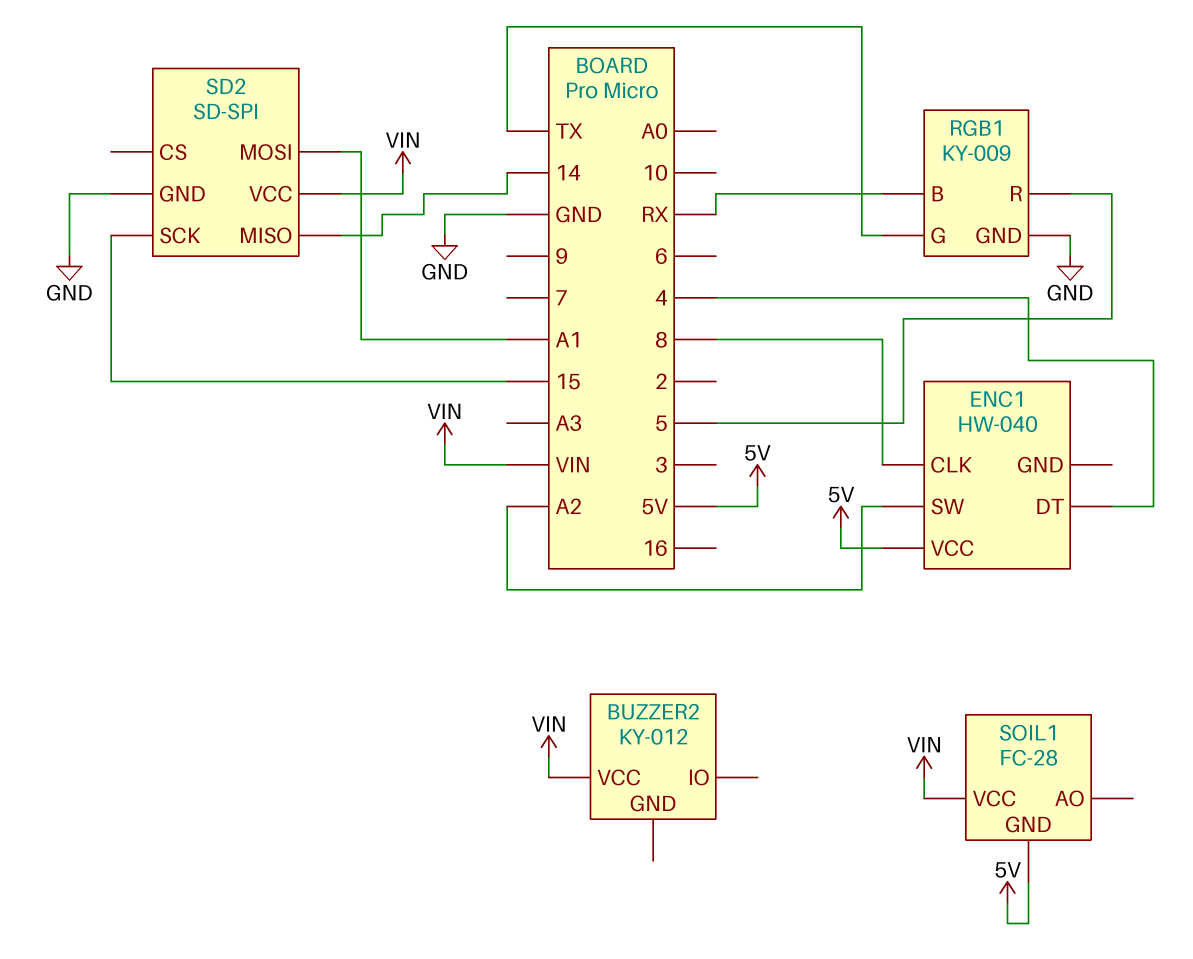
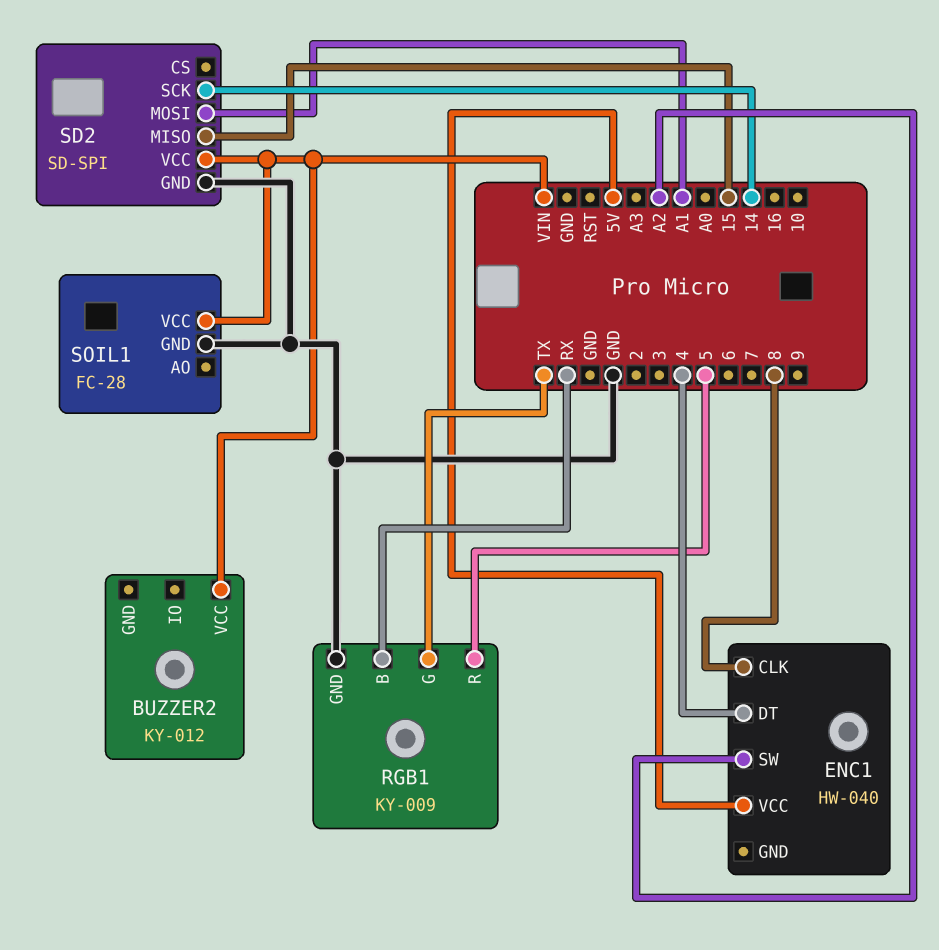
SD2 pin MISO: 14 -> 15
SD2 pin SCK: 15 -> 14
SOIL1 pin GND: 5V -> GND

